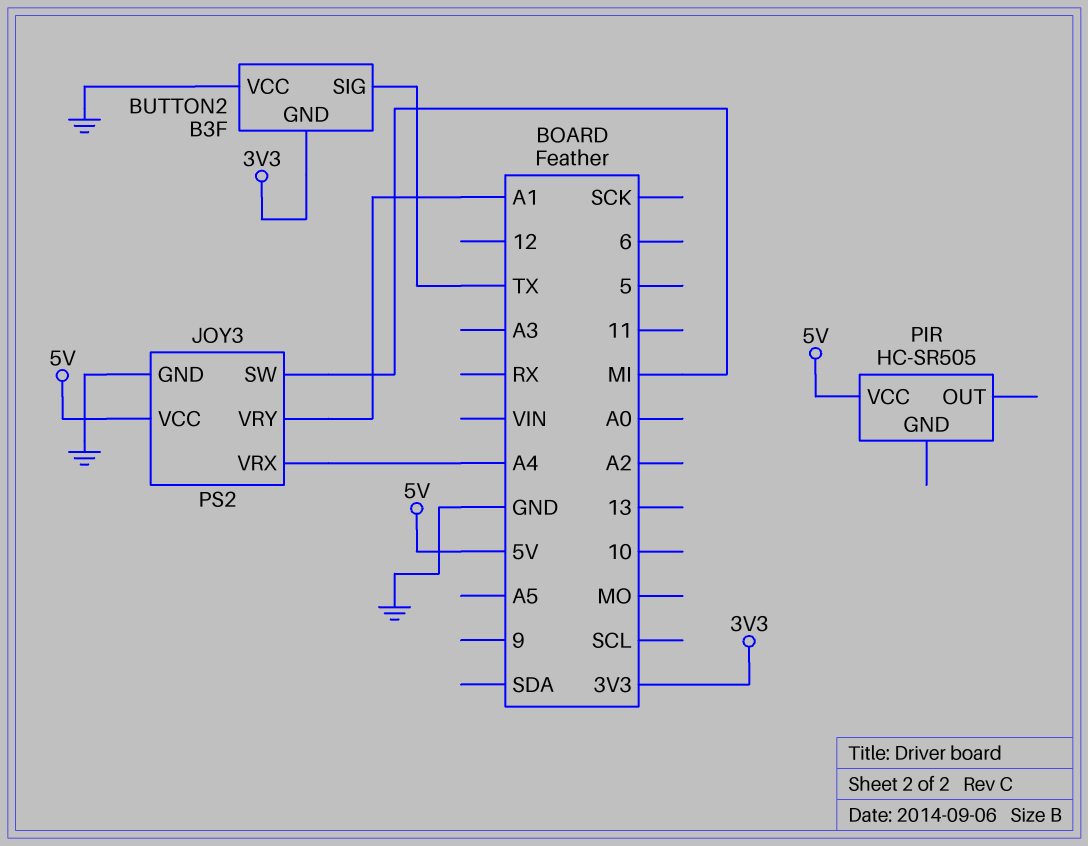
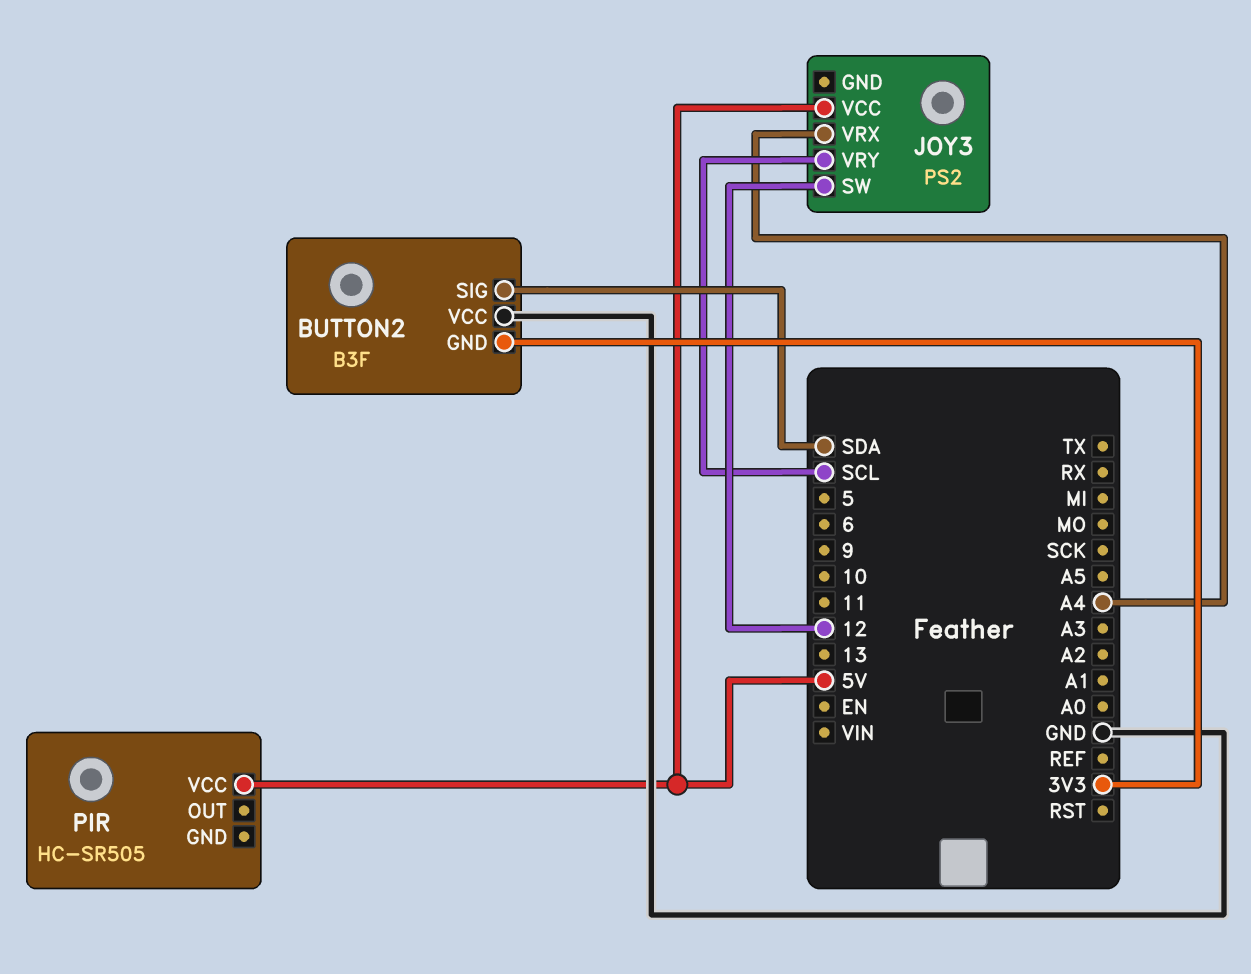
BUTTON2 pin SIG: TX -> SDA
JOY3 pin GND: GND -> none
JOY3 pin SW: MI -> 12
JOY3 pin VRY: A1 -> SCL

